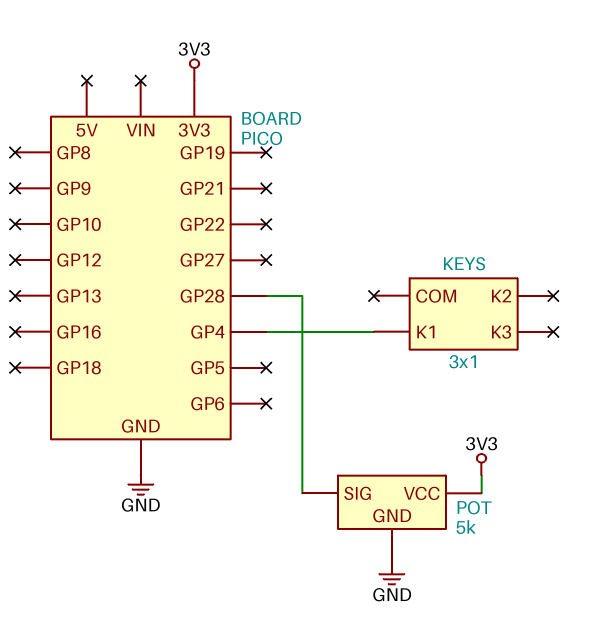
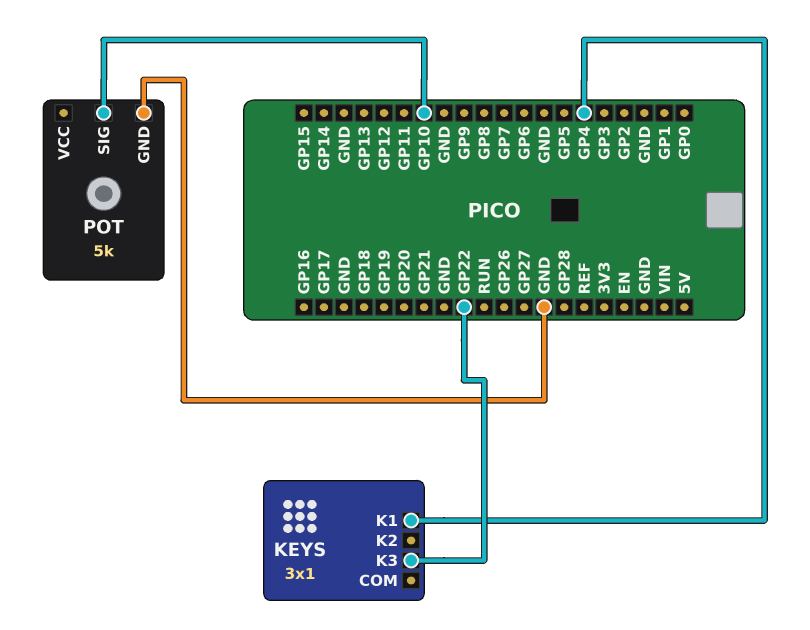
KEYS pin K3: none -> GP22
POT pin SIG: GP28 -> GP10
POT pin VCC: 3V3 -> none

